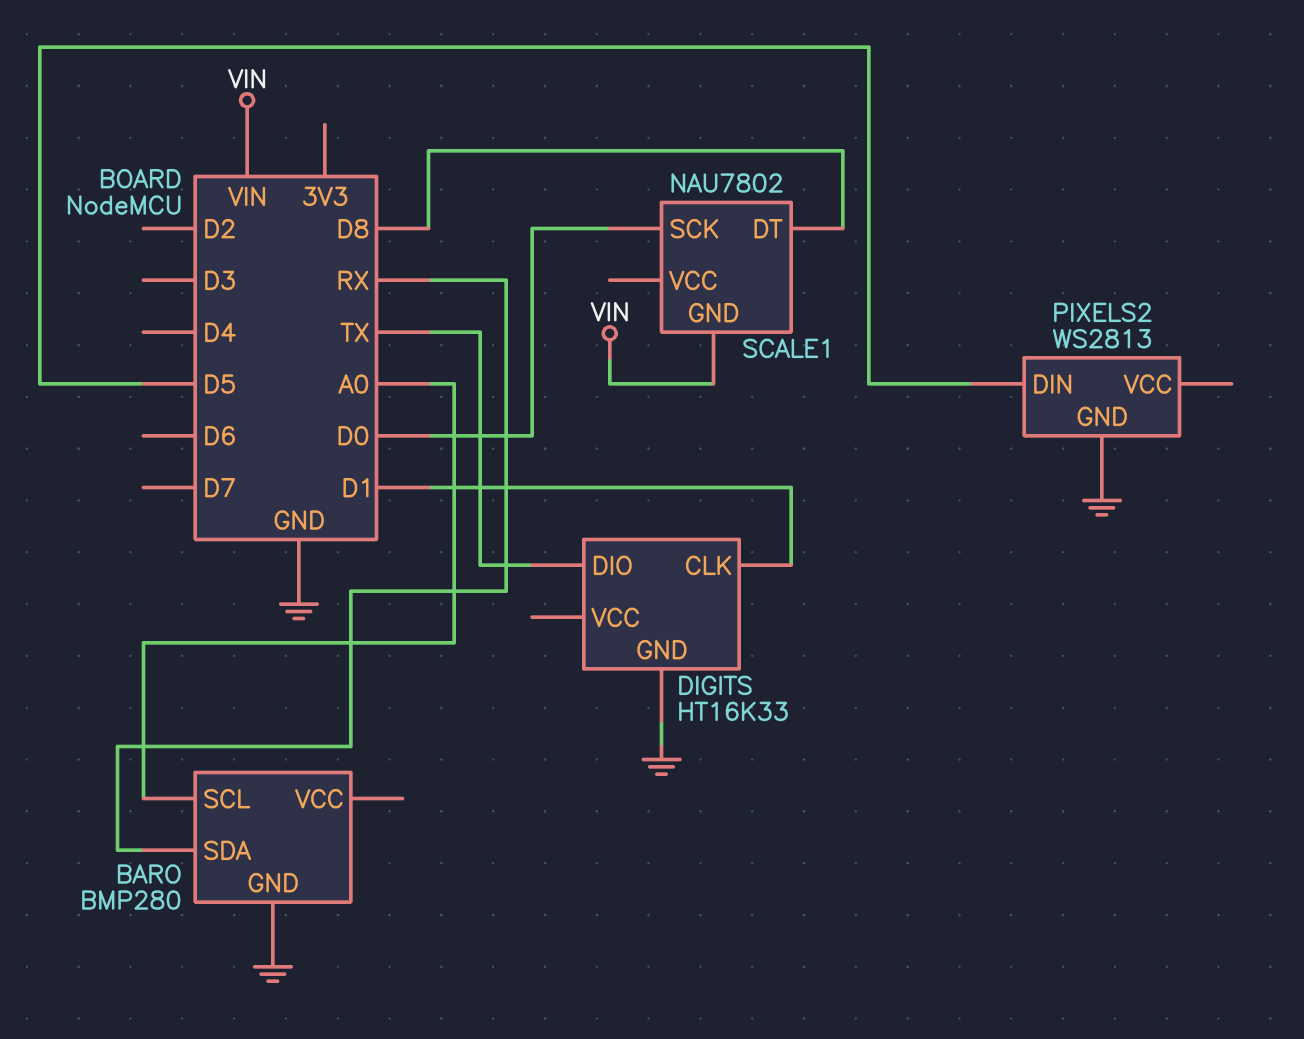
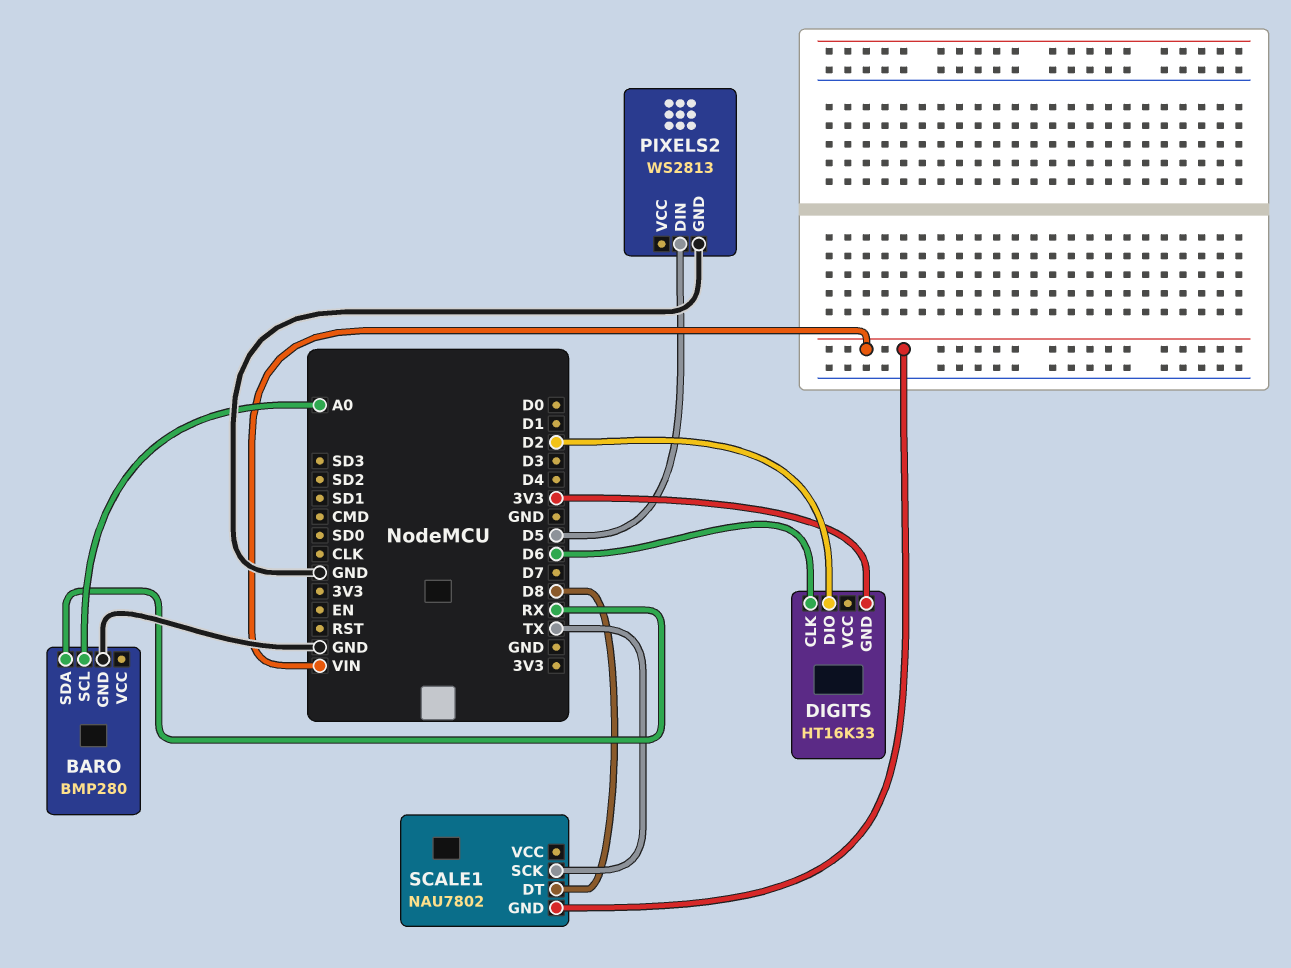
DIGITS pin CLK: D1 -> D6
DIGITS pin DIO: TX -> D2
DIGITS pin GND: GND -> 3V3
SCALE1 pin SCK: D0 -> TX

